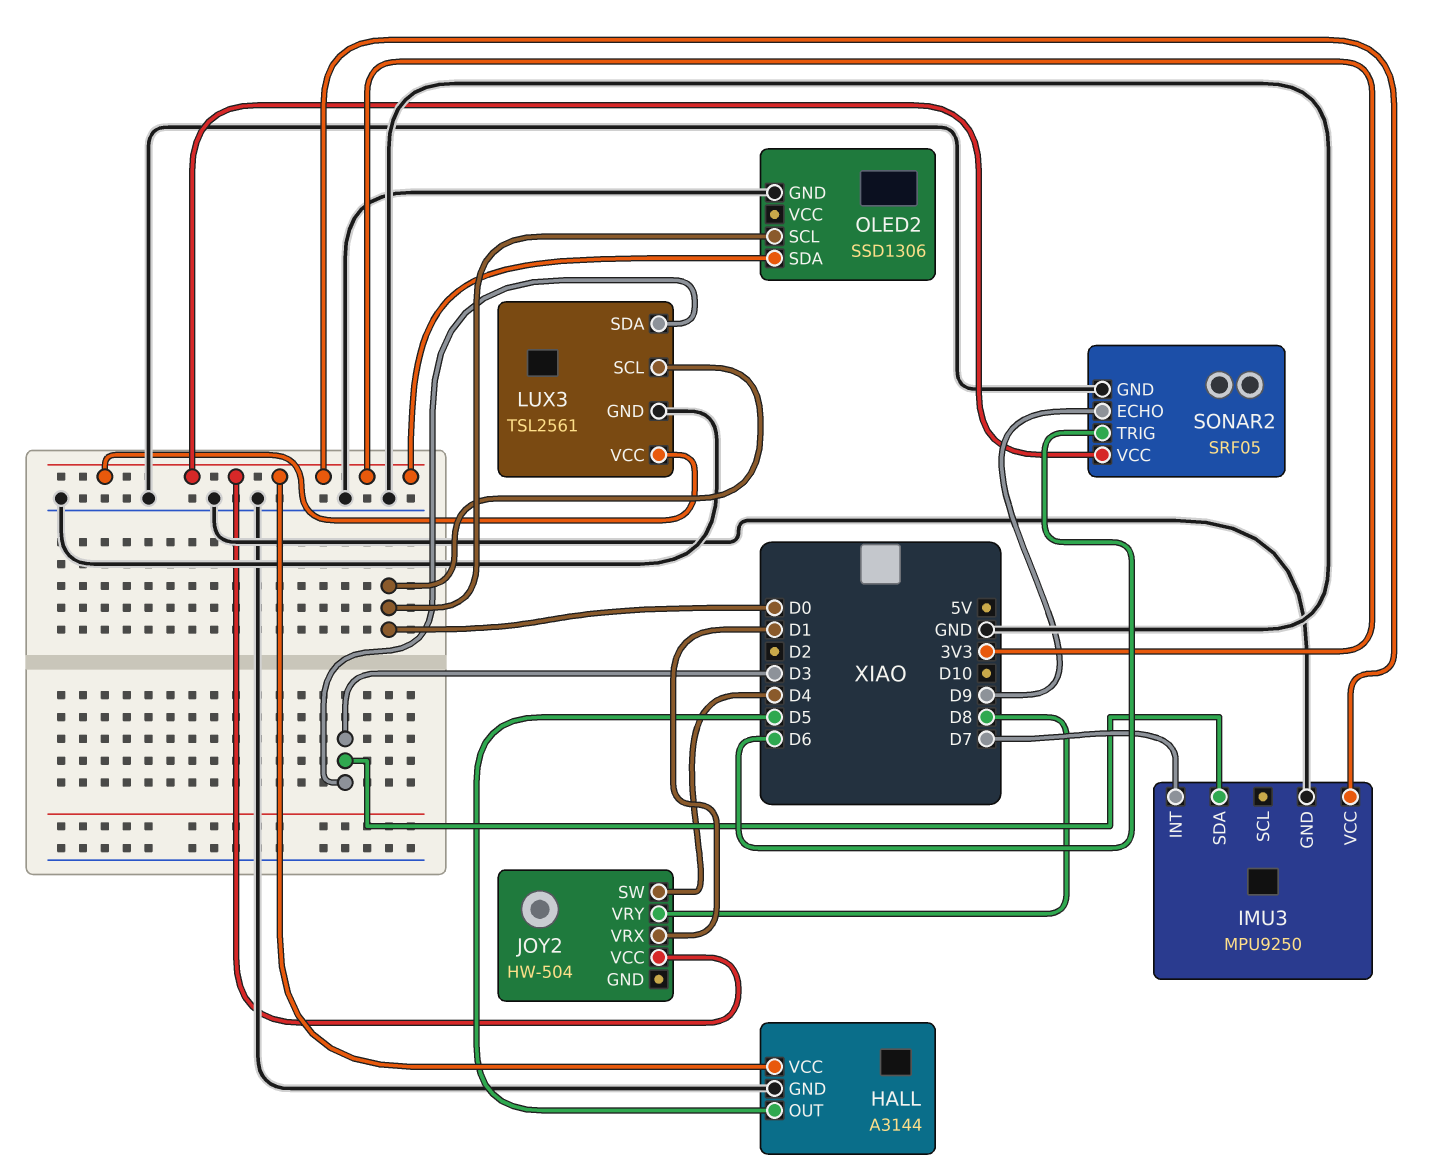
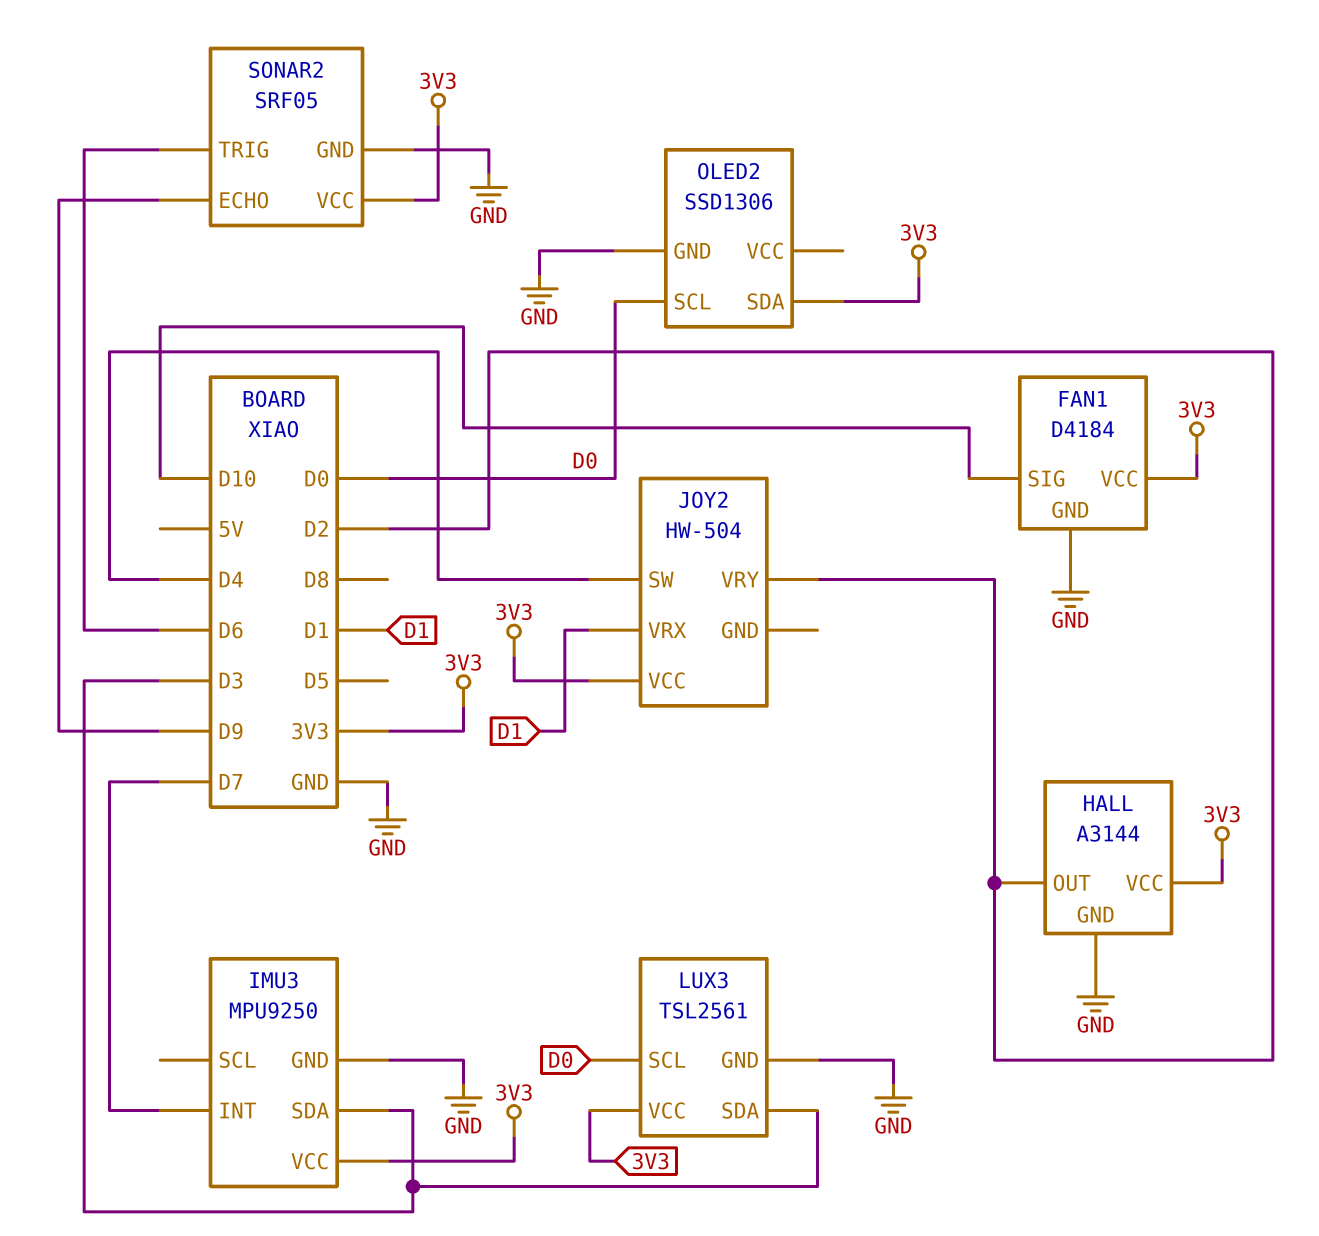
FAN1: none -> D4184
FAN1 pin GND: none -> GND
FAN1 pin SIG: none -> D10
FAN1 pin VCC: none -> 3V3
HALL pin OUT: D5 -> D2
JOY2 pin VRY: D8 -> D2

